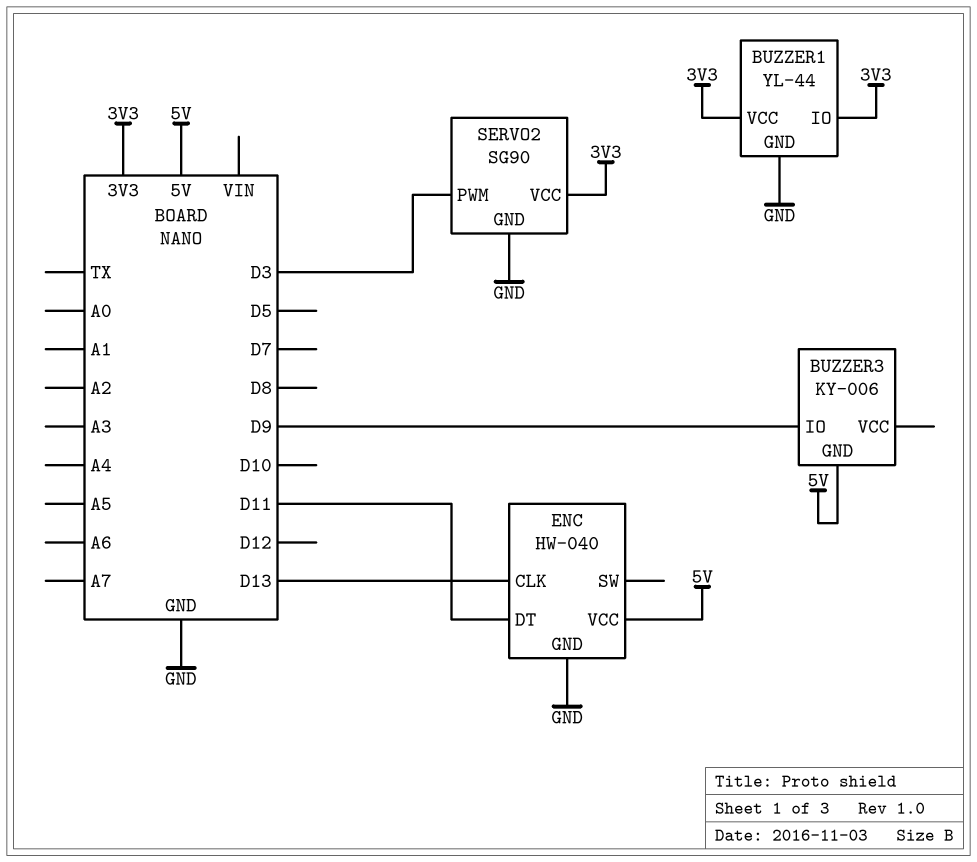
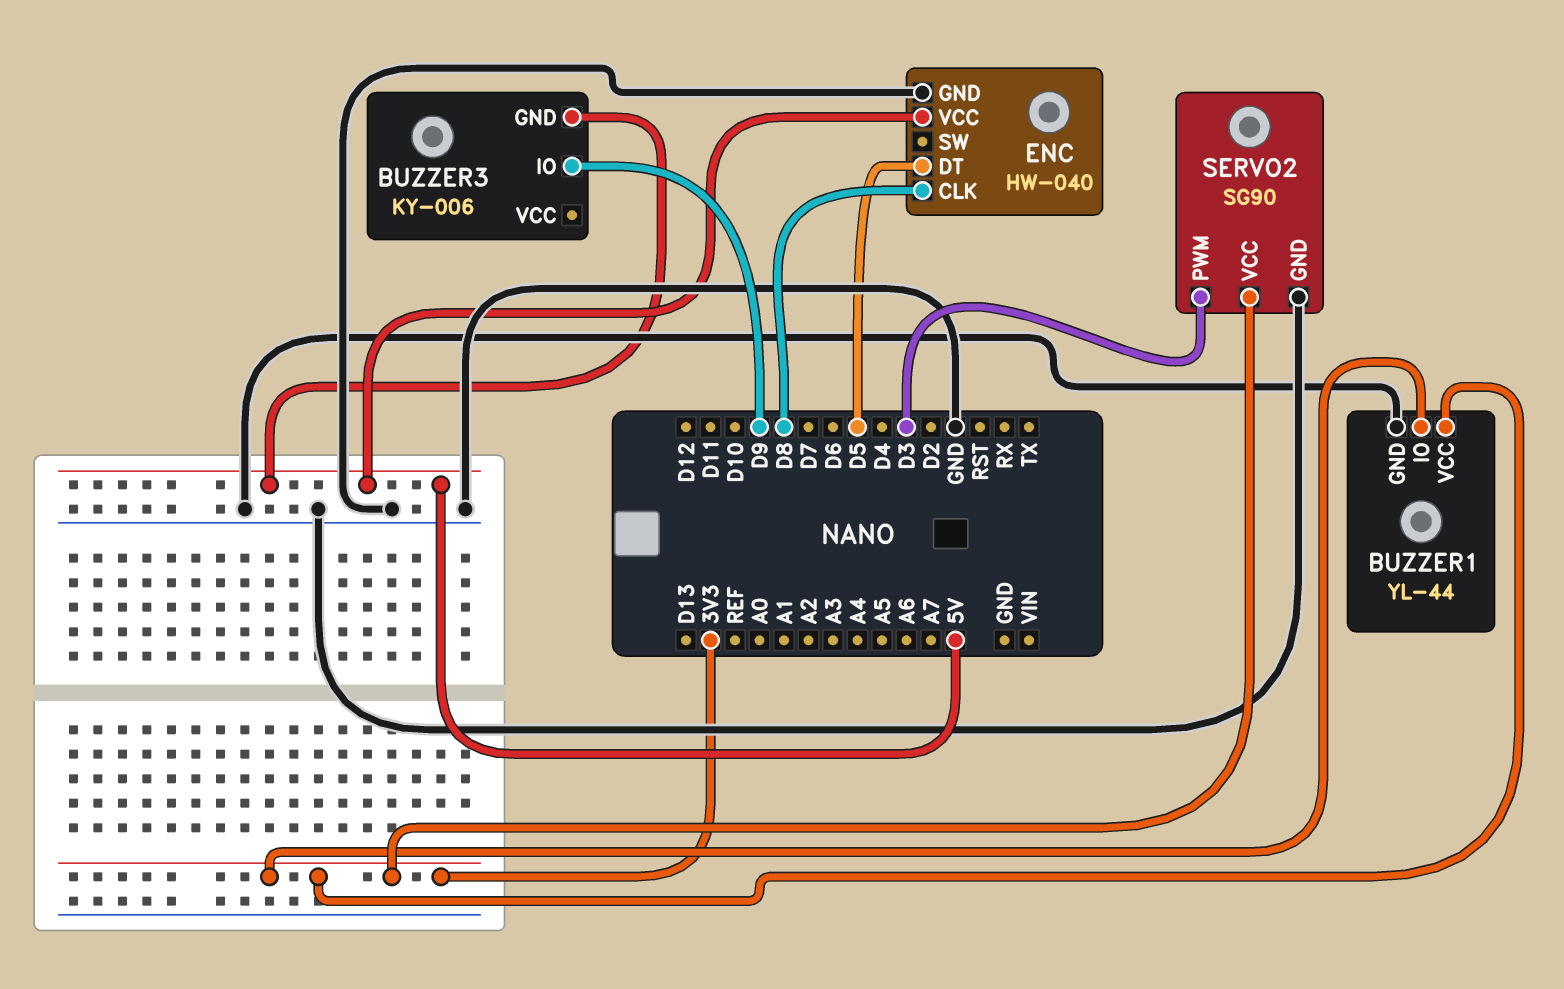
ENC pin CLK: D13 -> D8
ENC pin DT: D11 -> D5

